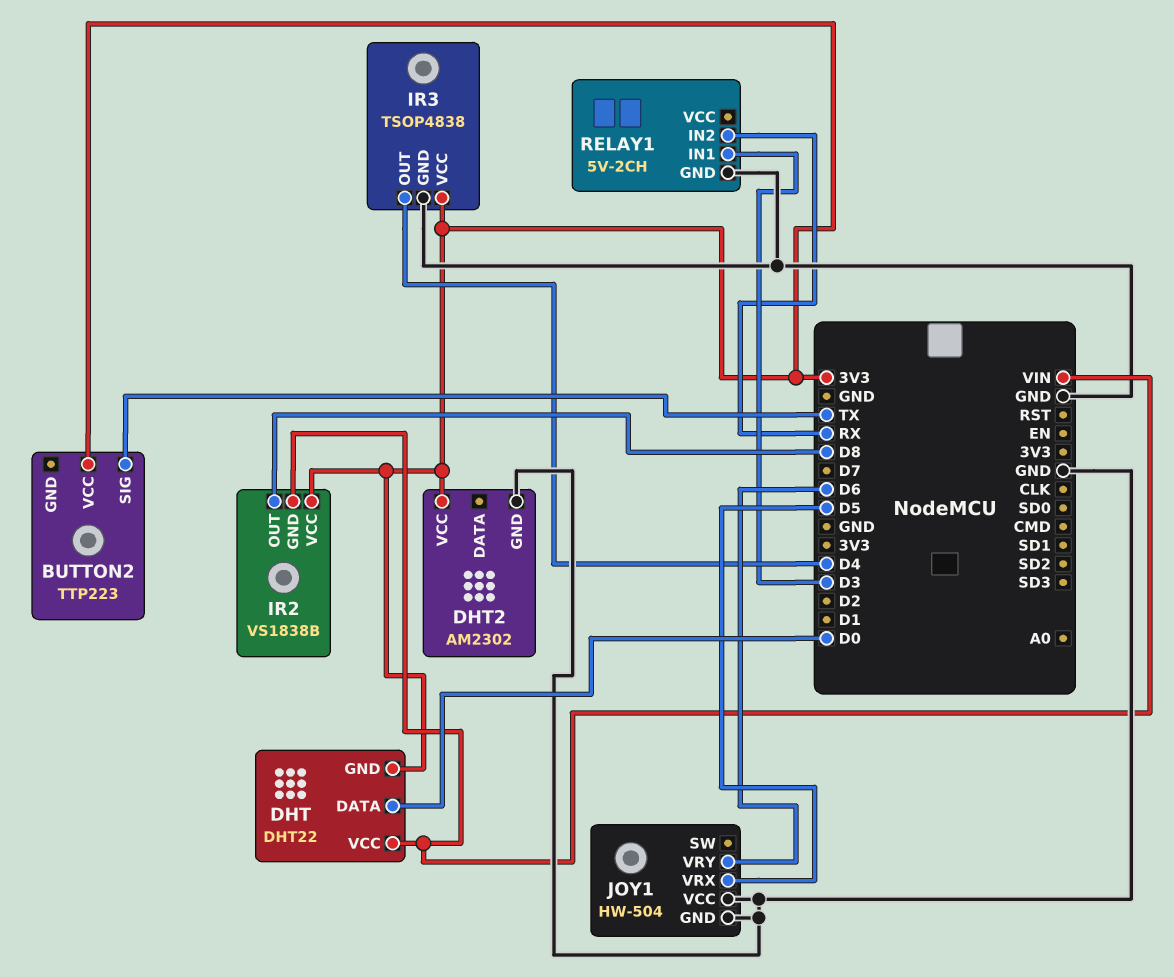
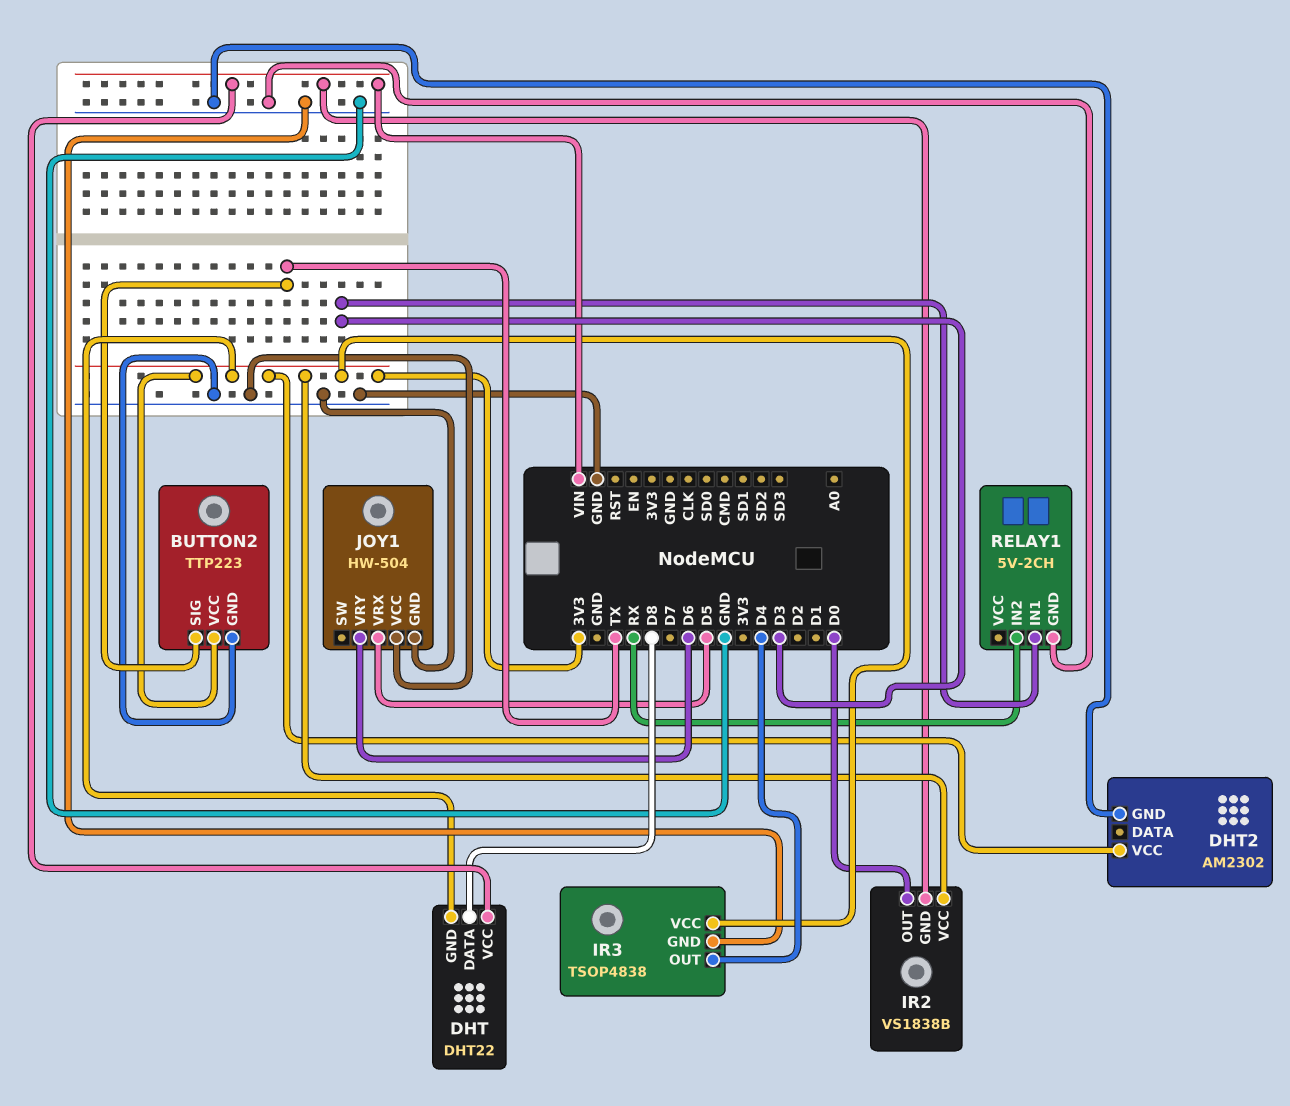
BUTTON2 pin GND: none -> GND
DHT pin DATA: D0 -> D8
IR2 pin OUT: D8 -> D0

